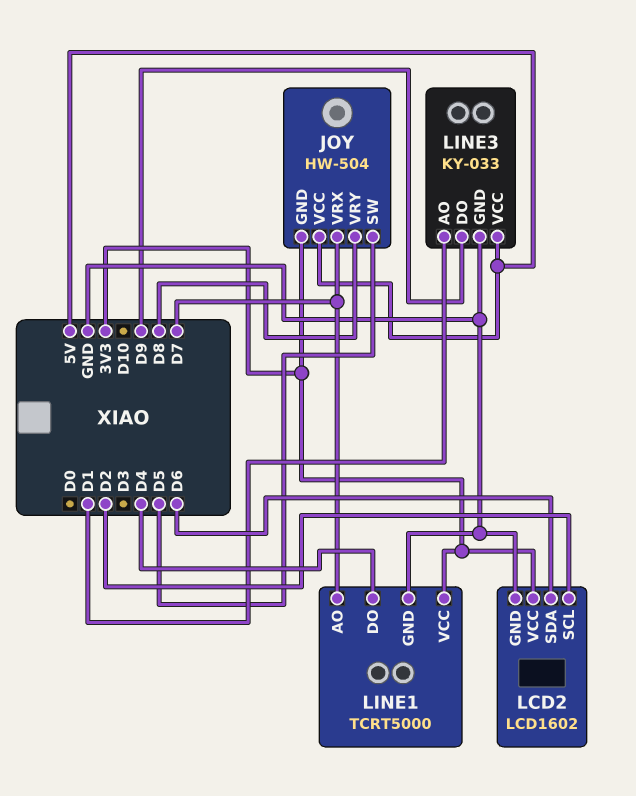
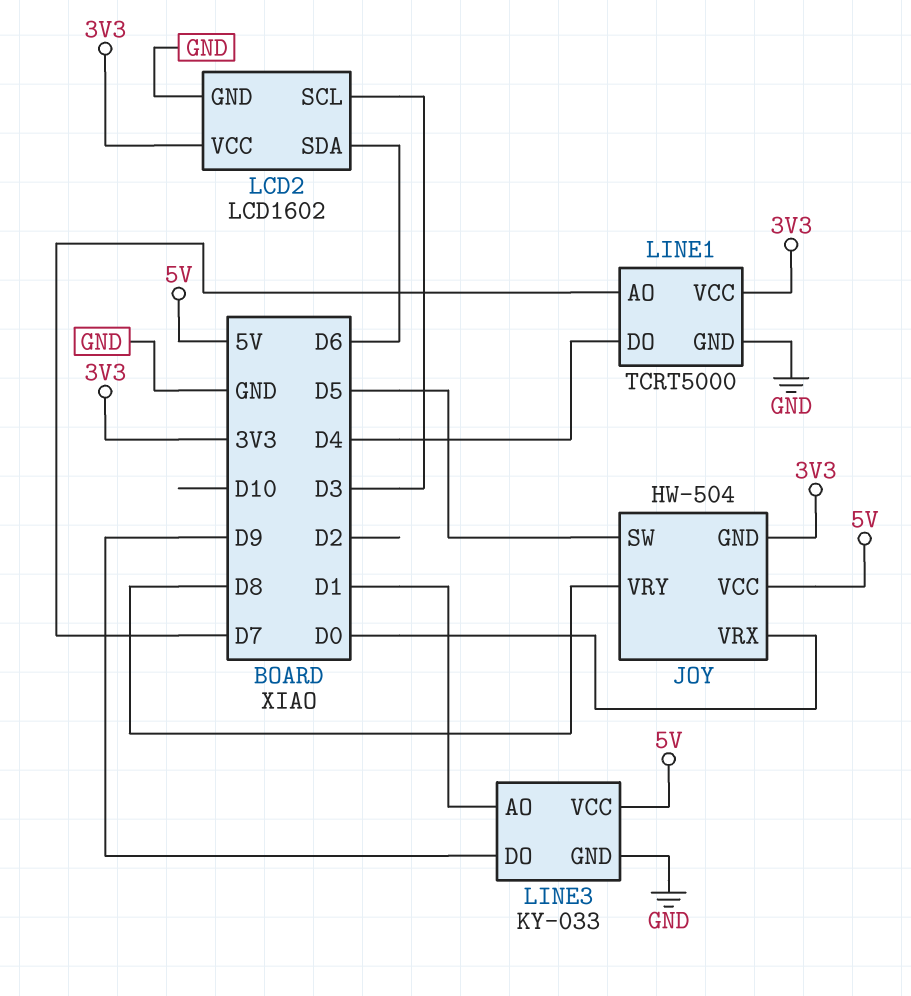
JOY pin VRX: D7 -> D0
LCD2 pin SCL: D2 -> D3

